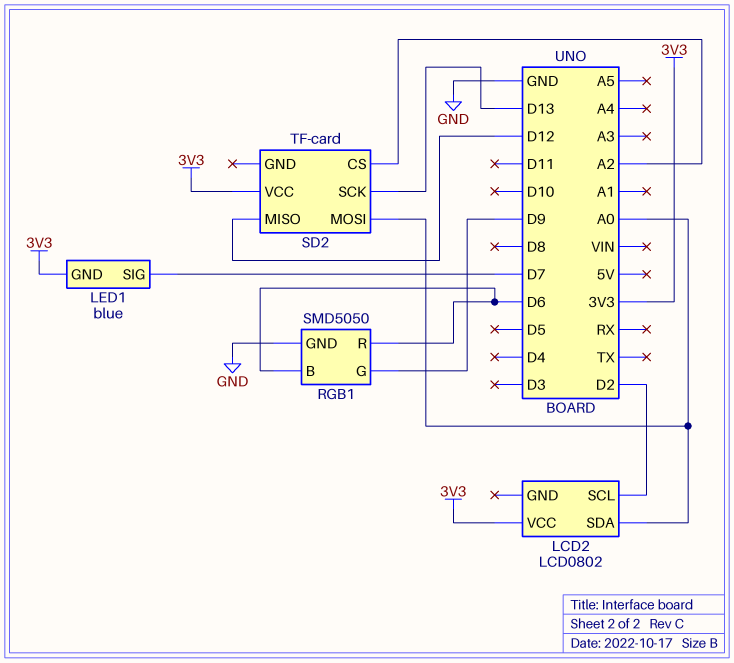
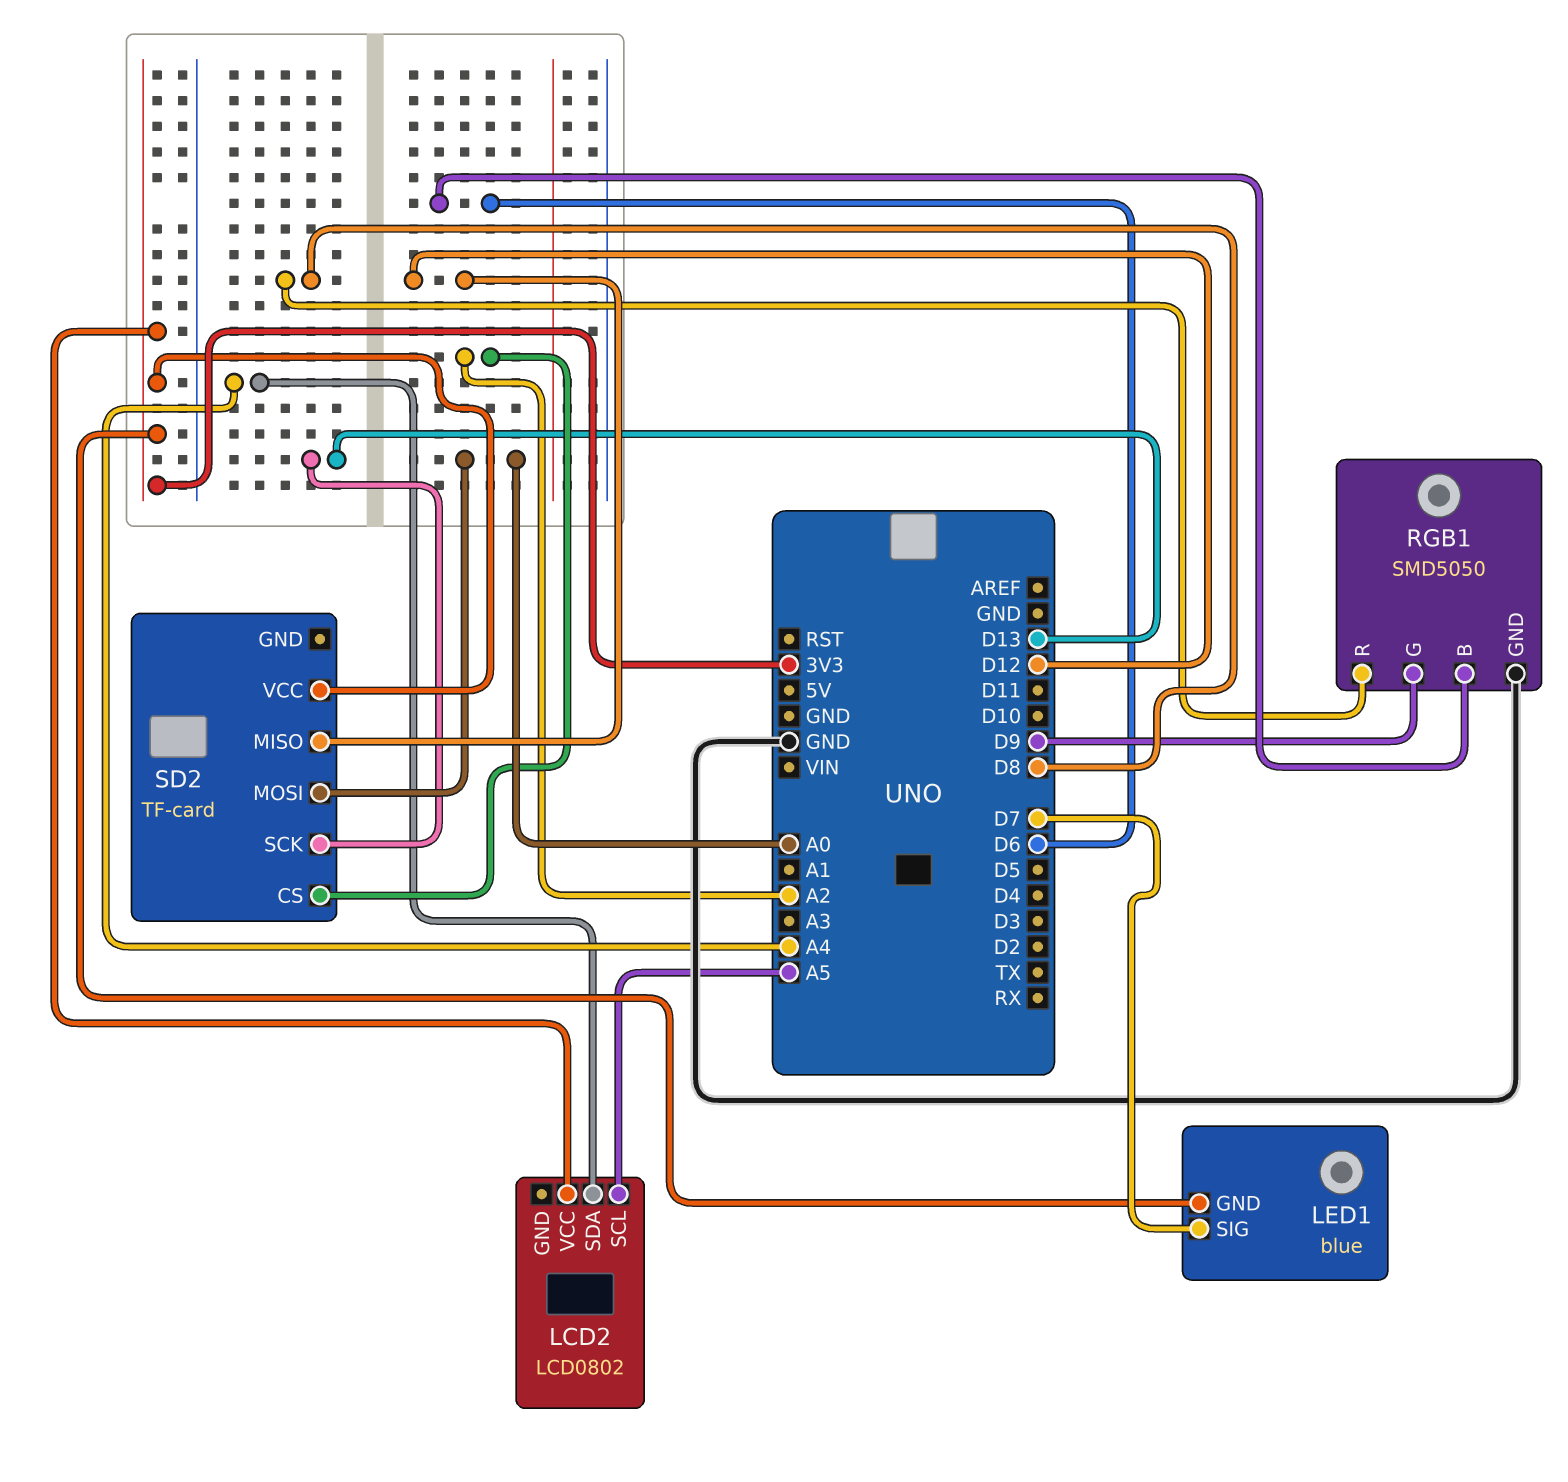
LCD2 pin SCL: D2 -> A5
LCD2 pin SDA: A0 -> A4
RGB1 pin R: D6 -> D8

